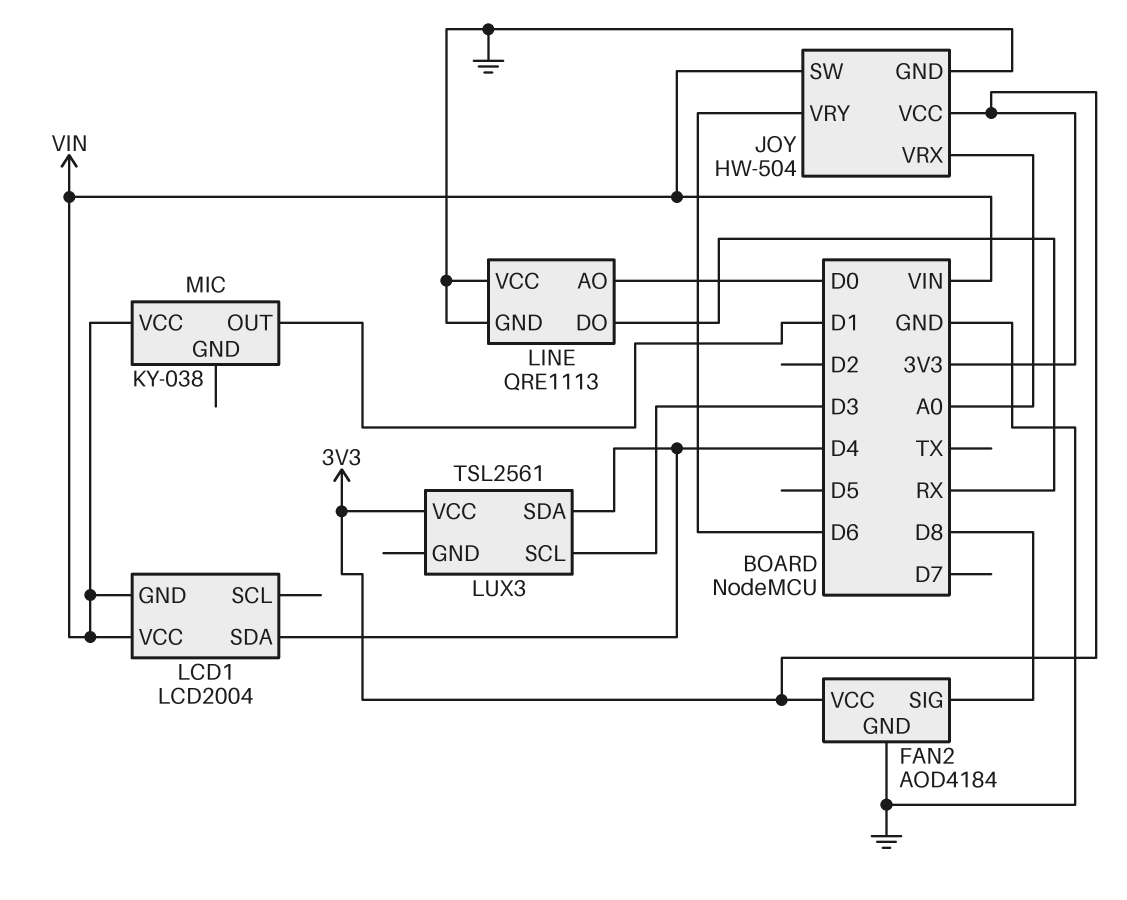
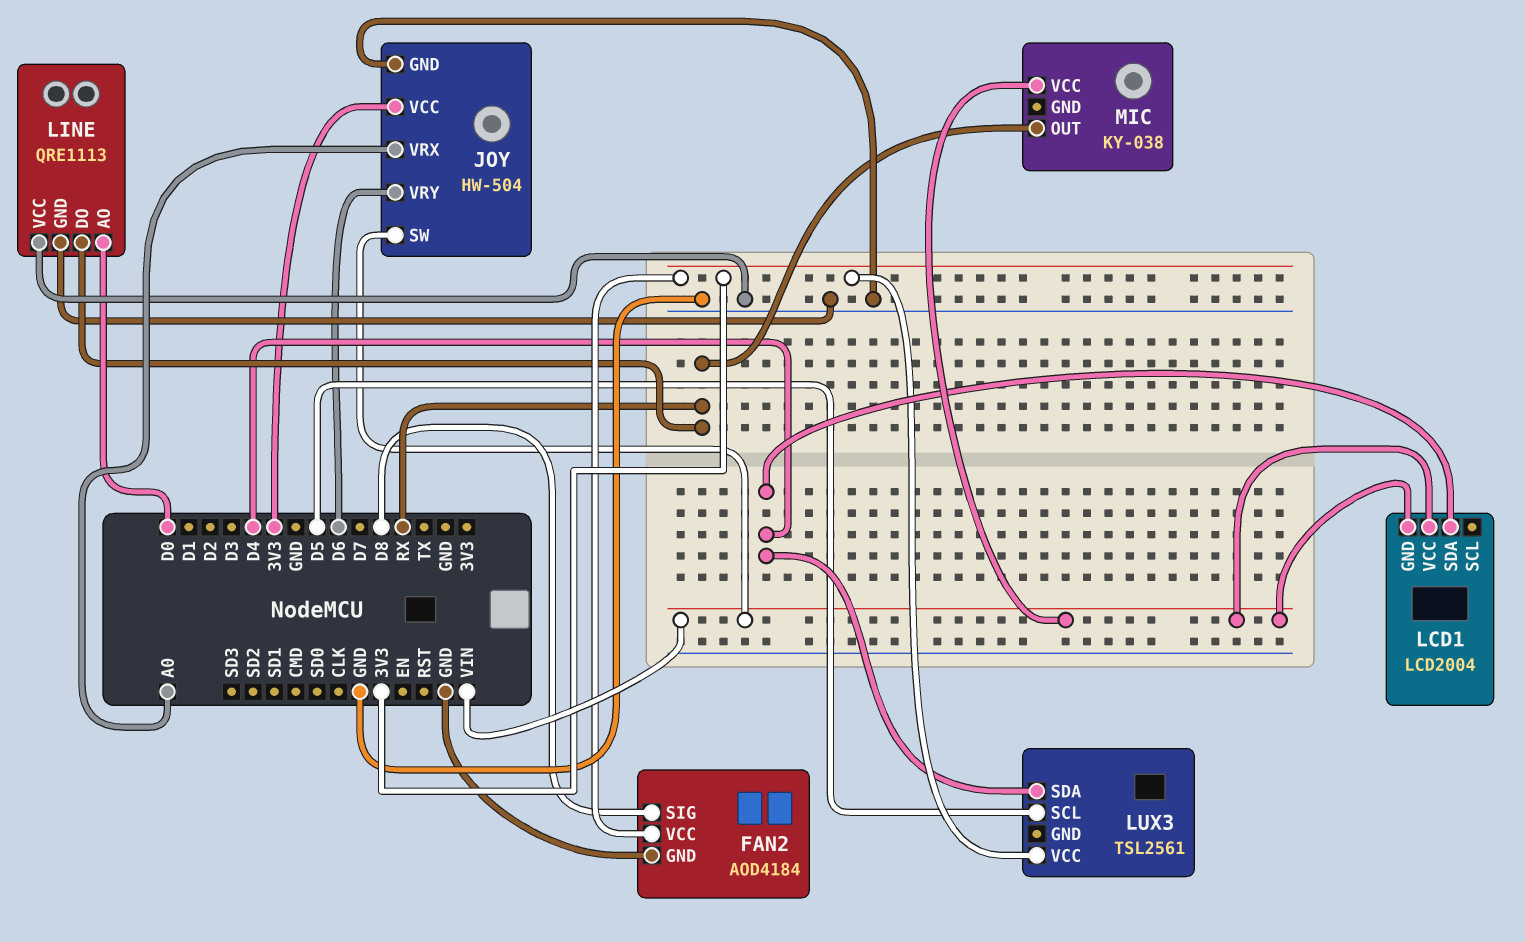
LUX3 pin SCL: D3 -> D5
MIC pin OUT: D1 -> RX

